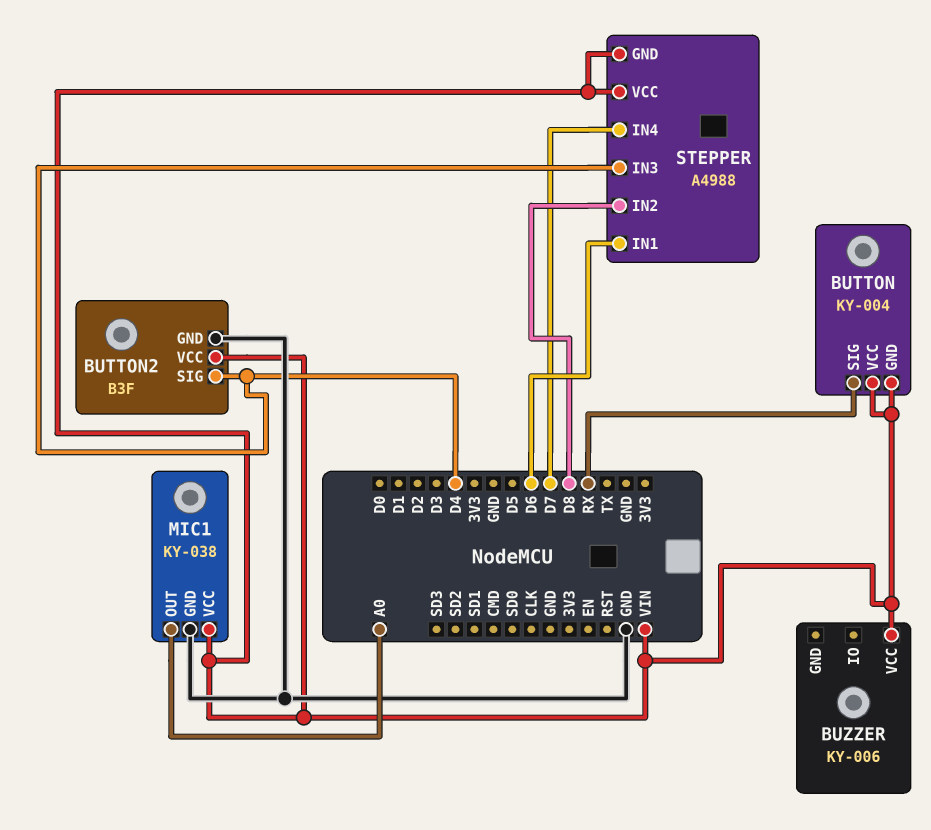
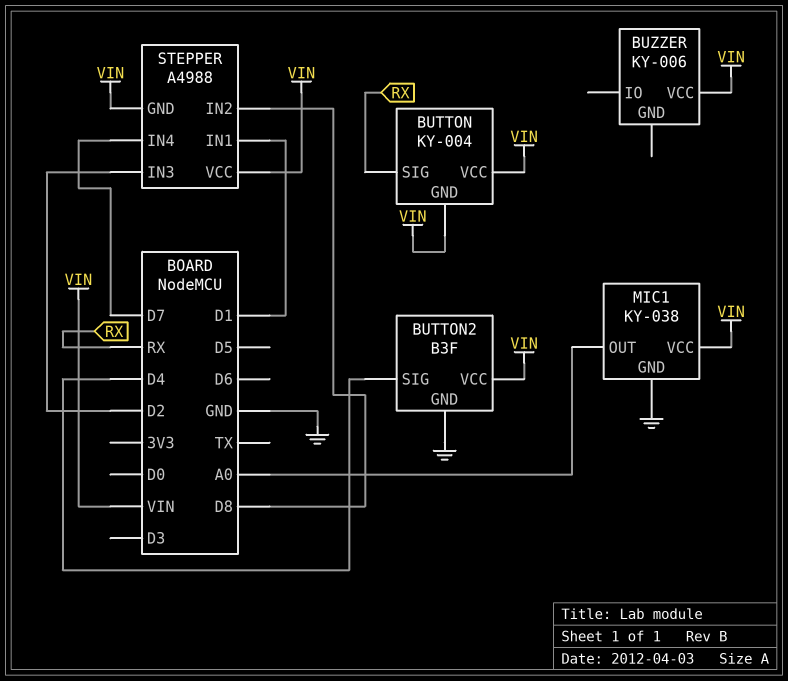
STEPPER pin IN1: D6 -> D1
STEPPER pin IN3: D4 -> D2

